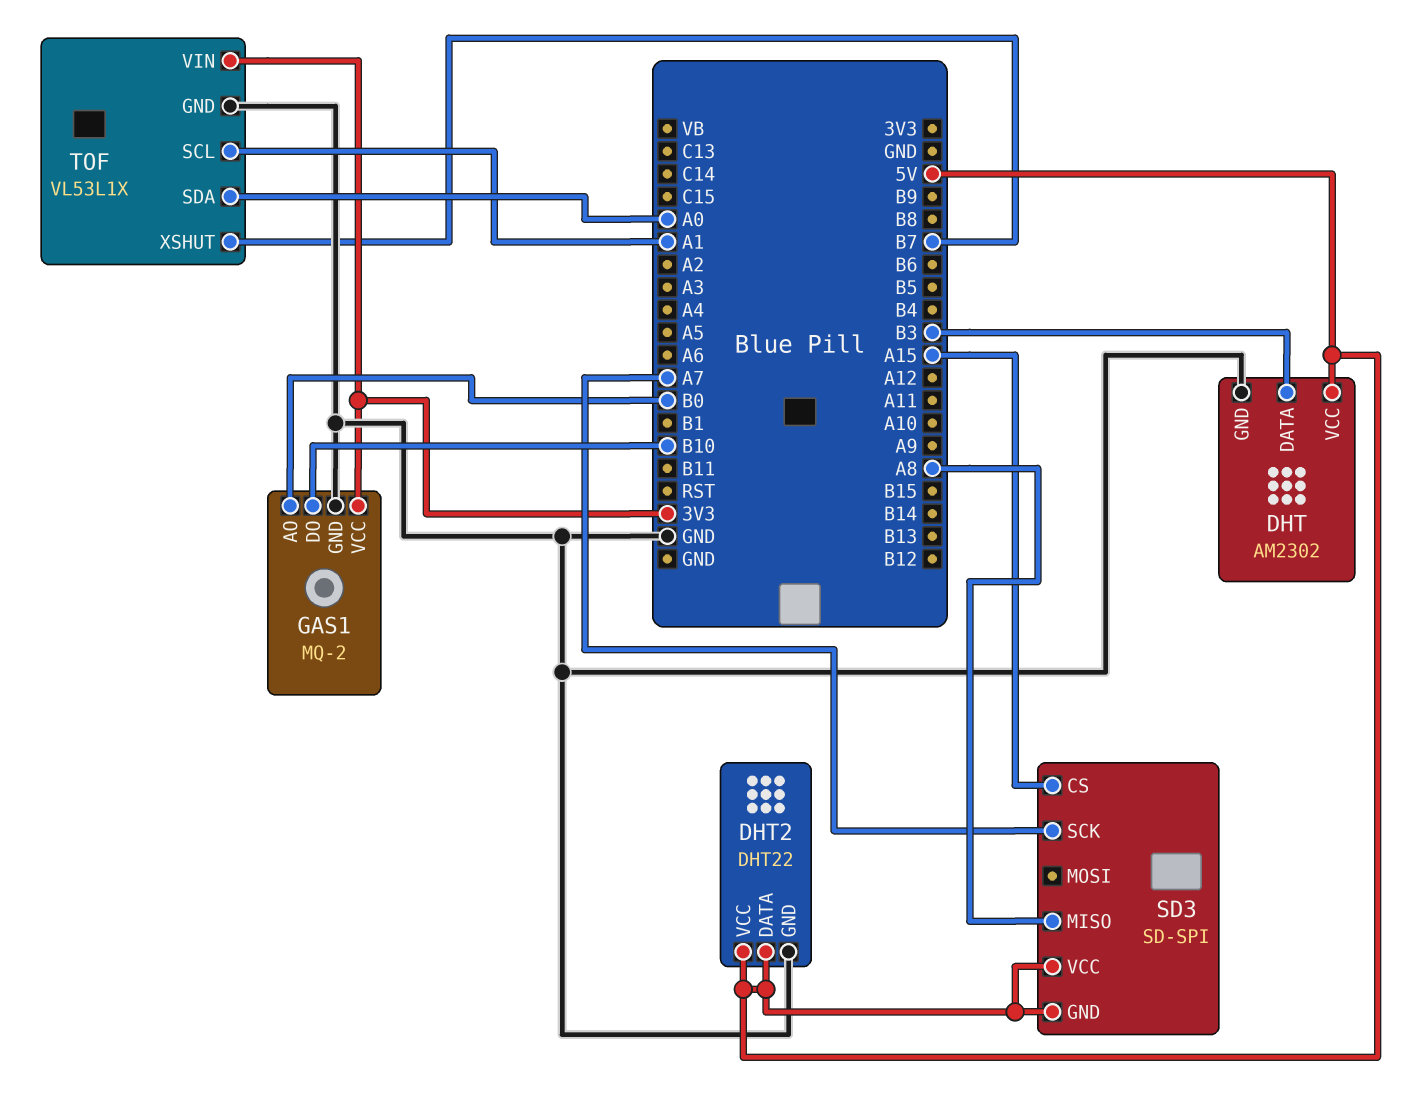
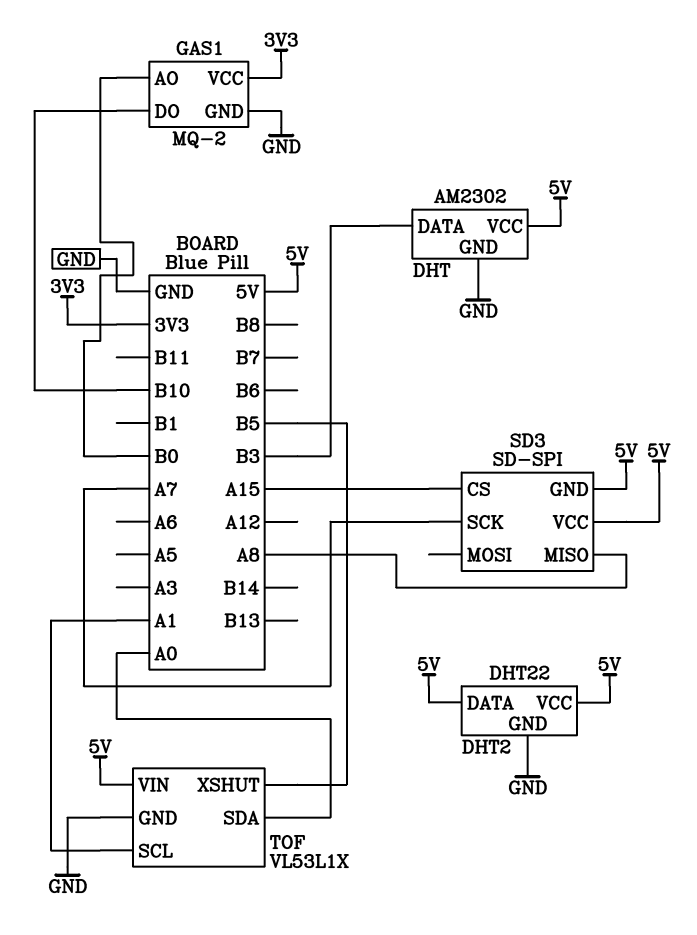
TOF pin VIN: 3V3 -> 5V
TOF pin XSHUT: B7 -> B5

